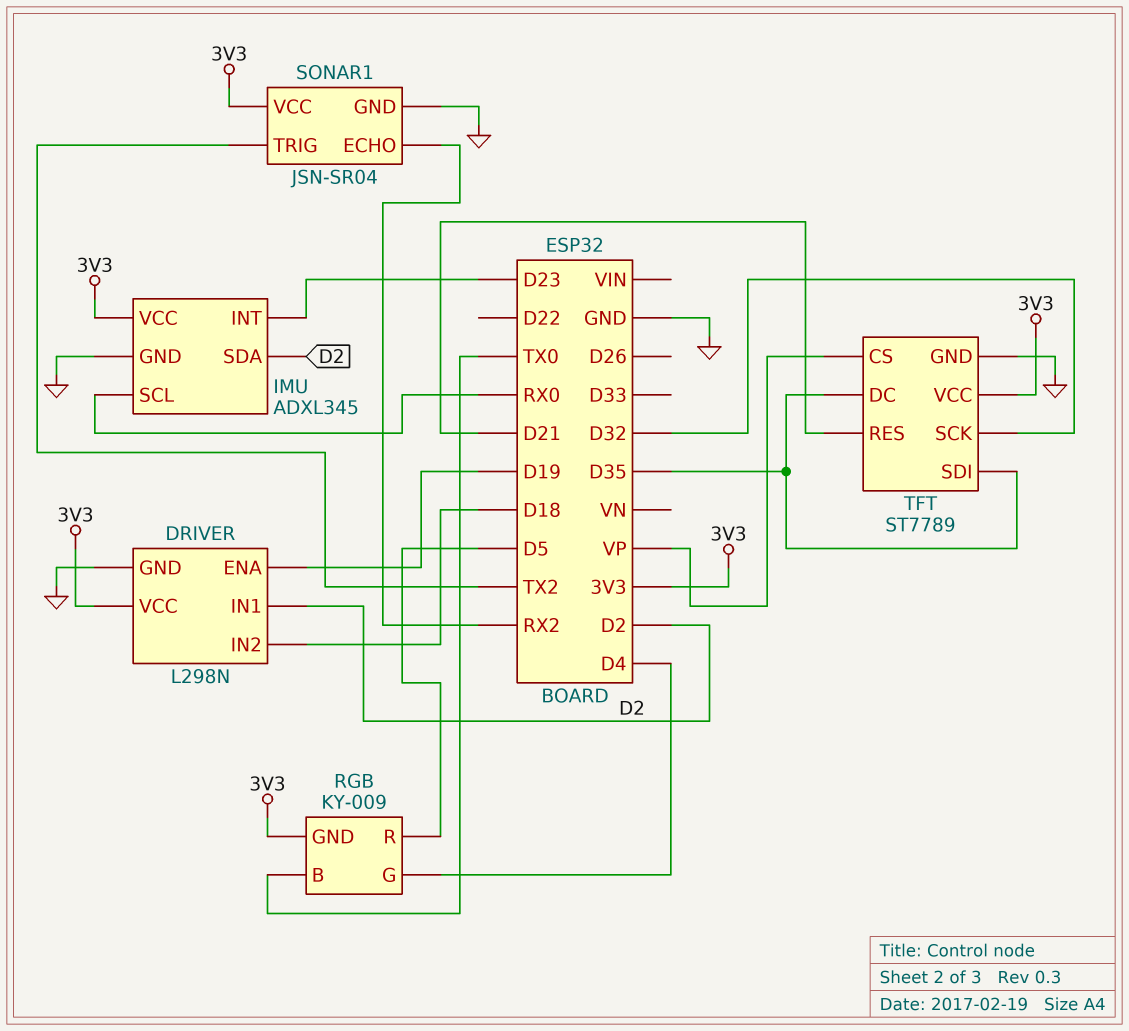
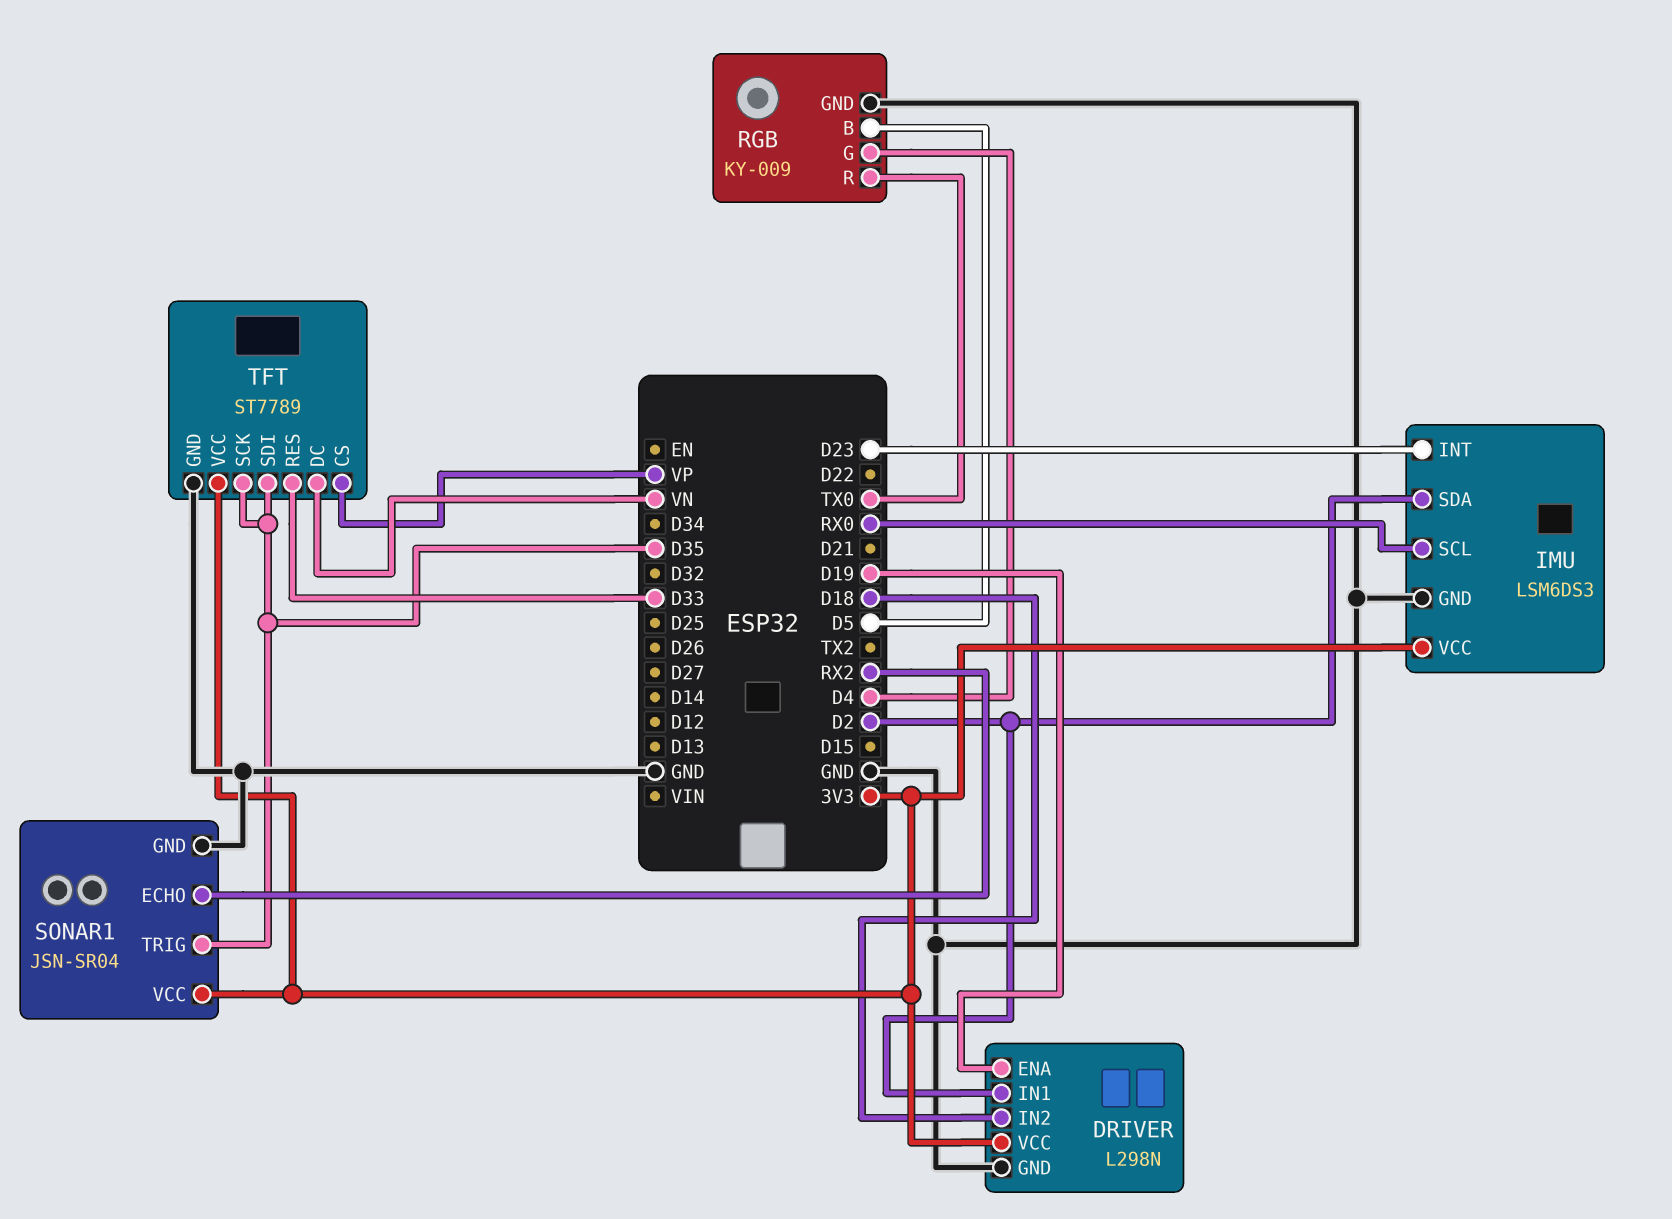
IMU: ADXL345 -> LSM6DS3
RGB pin B: TX0 -> D5
RGB pin GND: 3V3 -> GND
RGB pin R: D5 -> TX0
SONAR1 pin TRIG: TX2 -> D35
TFT pin DC: D35 -> VN
TFT pin RES: D21 -> D33
TFT pin SCK: D32 -> D35

